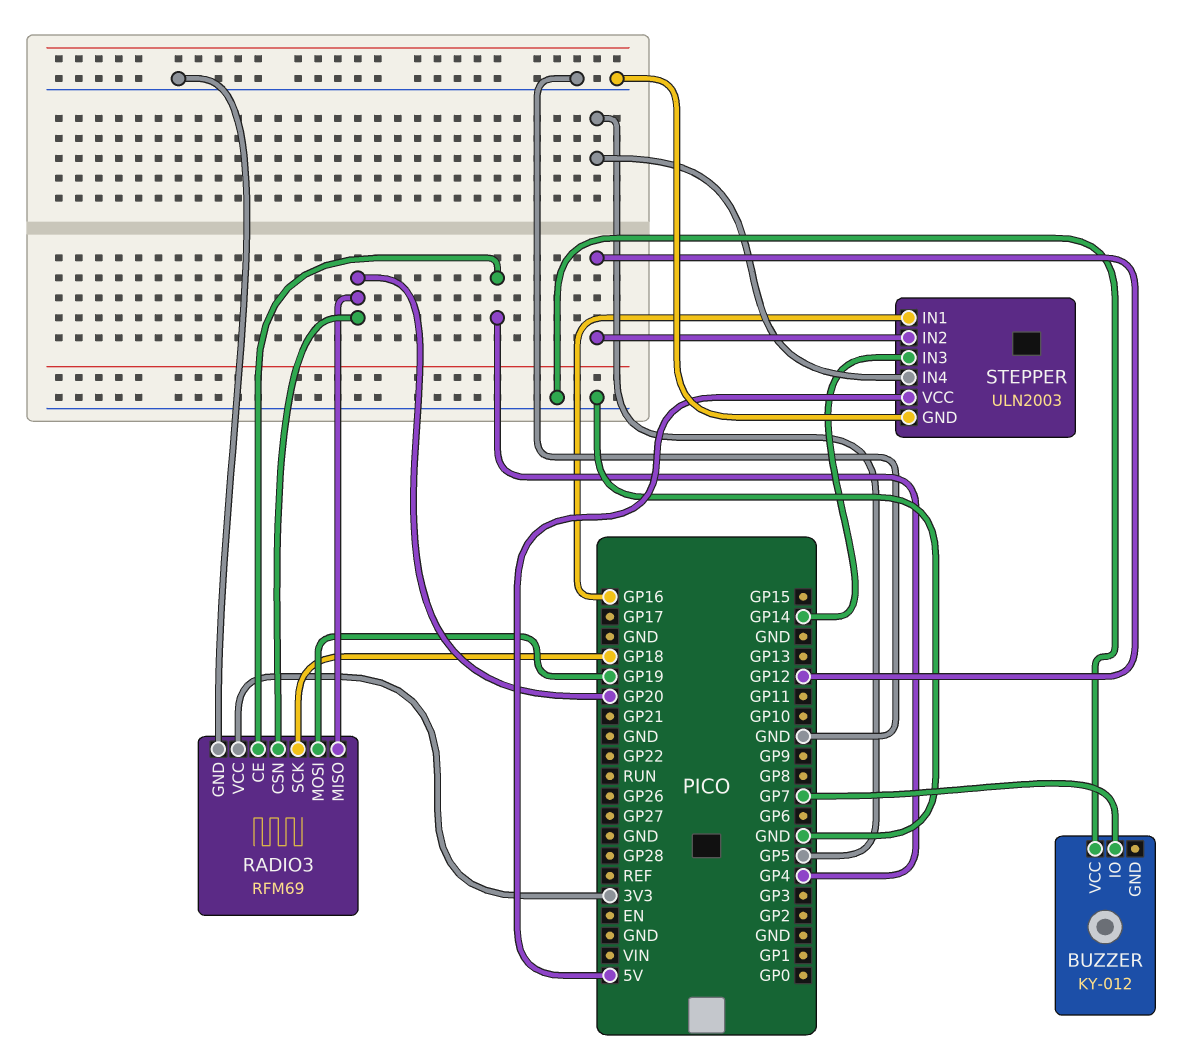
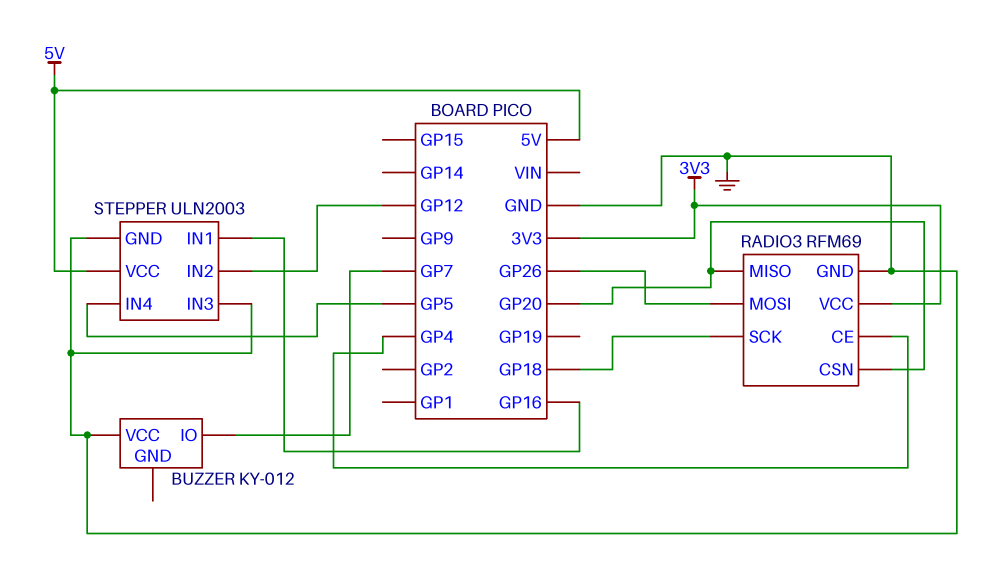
RADIO3 pin MOSI: GP19 -> GP26
STEPPER pin IN3: GP14 -> GND

